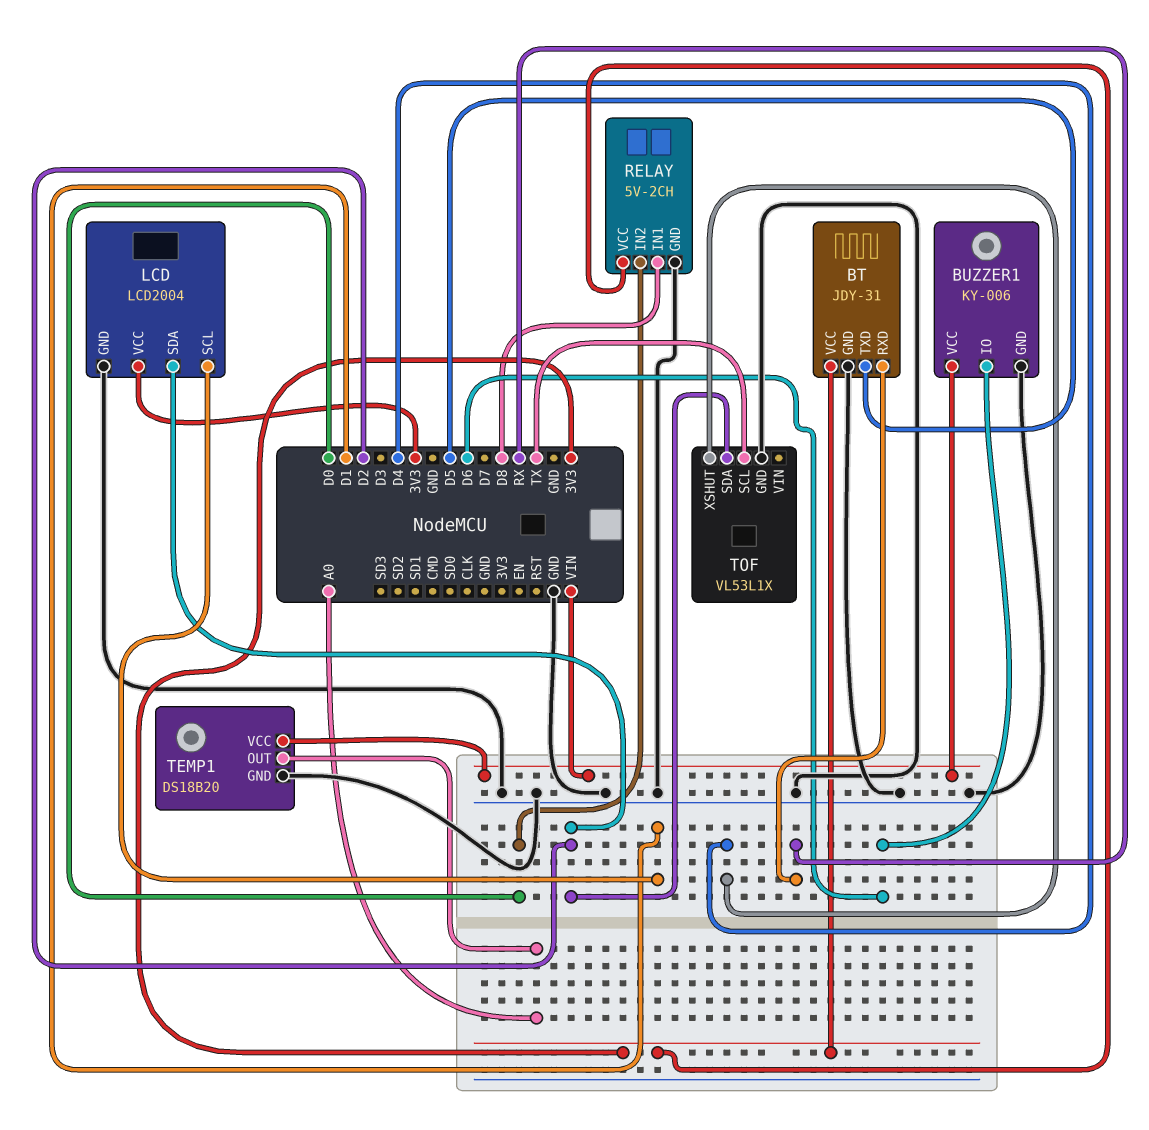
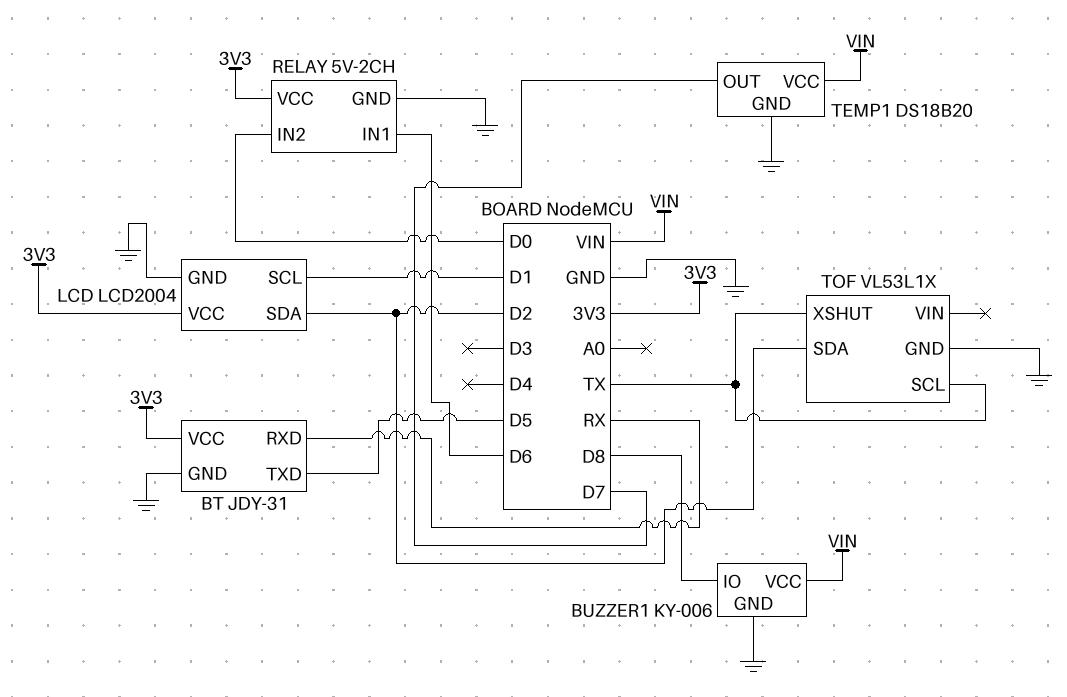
BUZZER1 pin IO: D6 -> D8
RELAY pin IN1: D8 -> D6
TEMP1 pin OUT: A0 -> D7
TOF pin XSHUT: D4 -> TX

